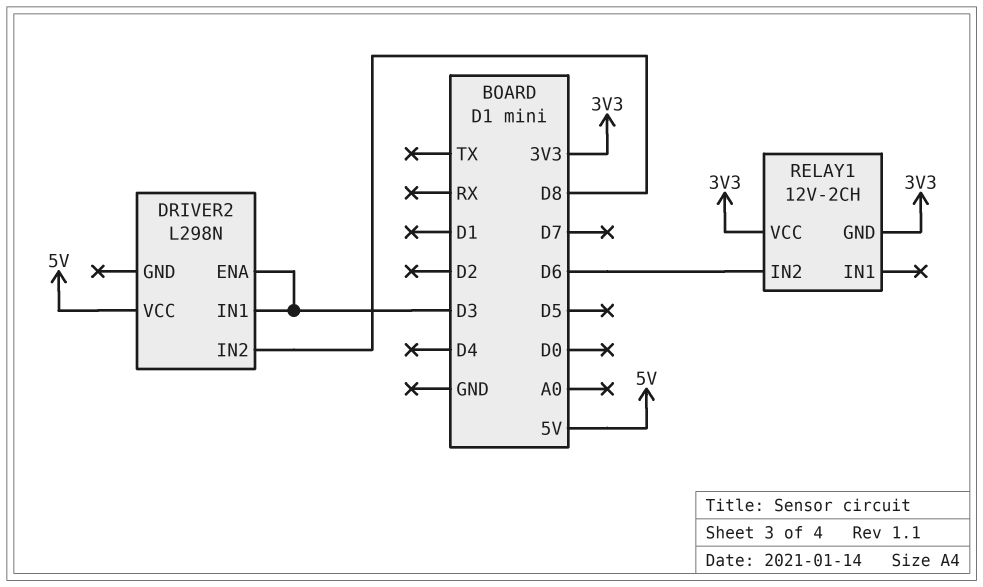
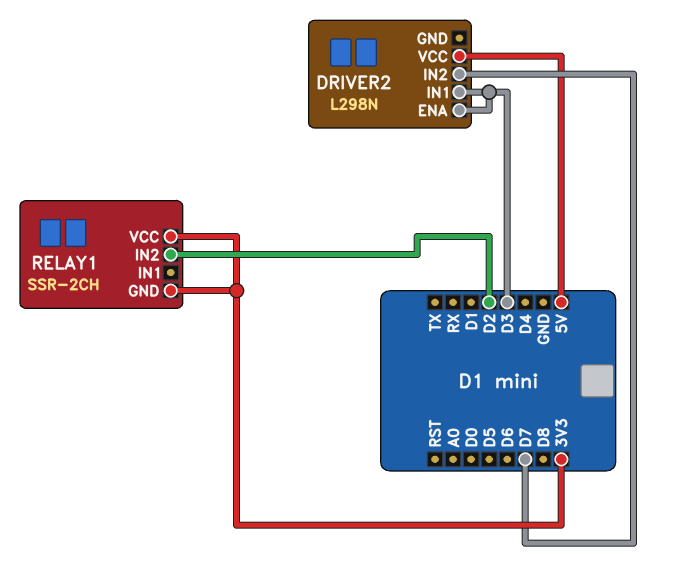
DRIVER2 pin IN2: D8 -> D7
RELAY1: 12V-2CH -> SSR-2CH
RELAY1 pin IN2: D6 -> D2

